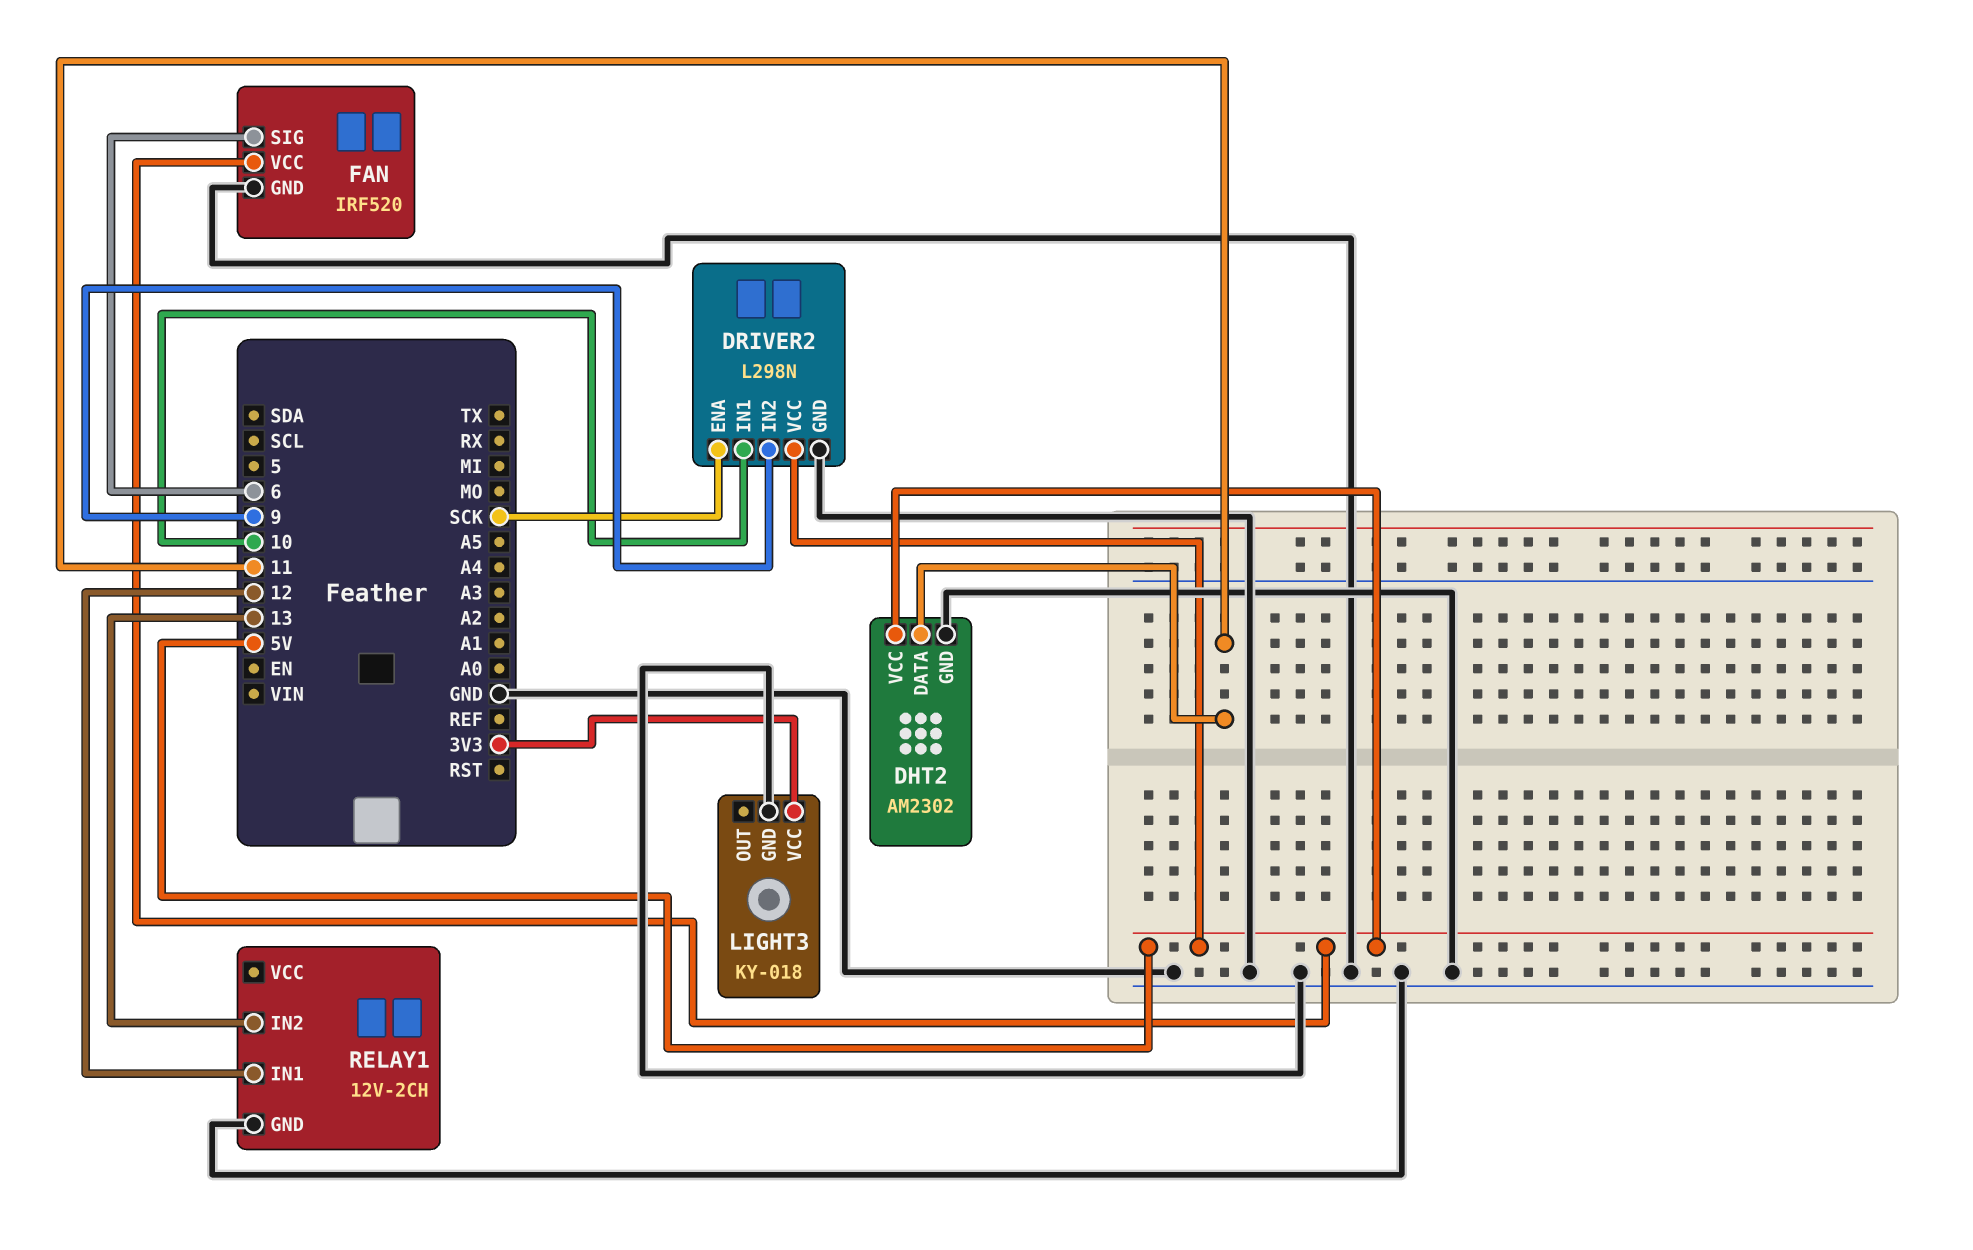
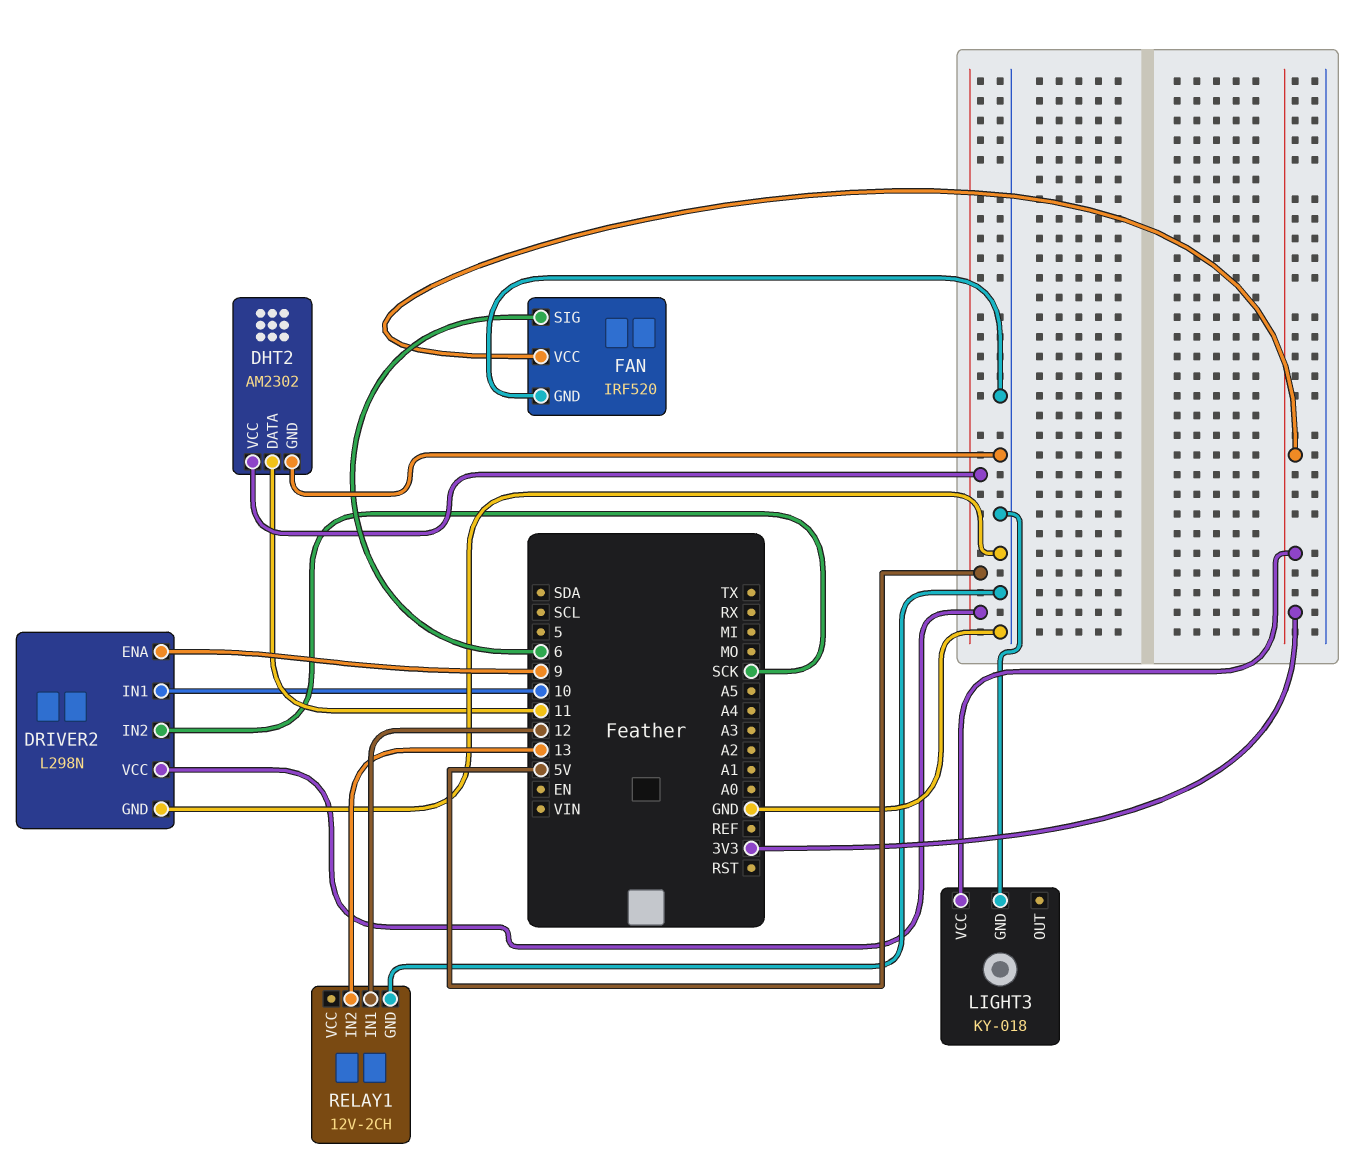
DRIVER2 pin ENA: SCK -> 9
DRIVER2 pin IN2: 9 -> SCK
FAN pin VCC: 5V -> 3V3

